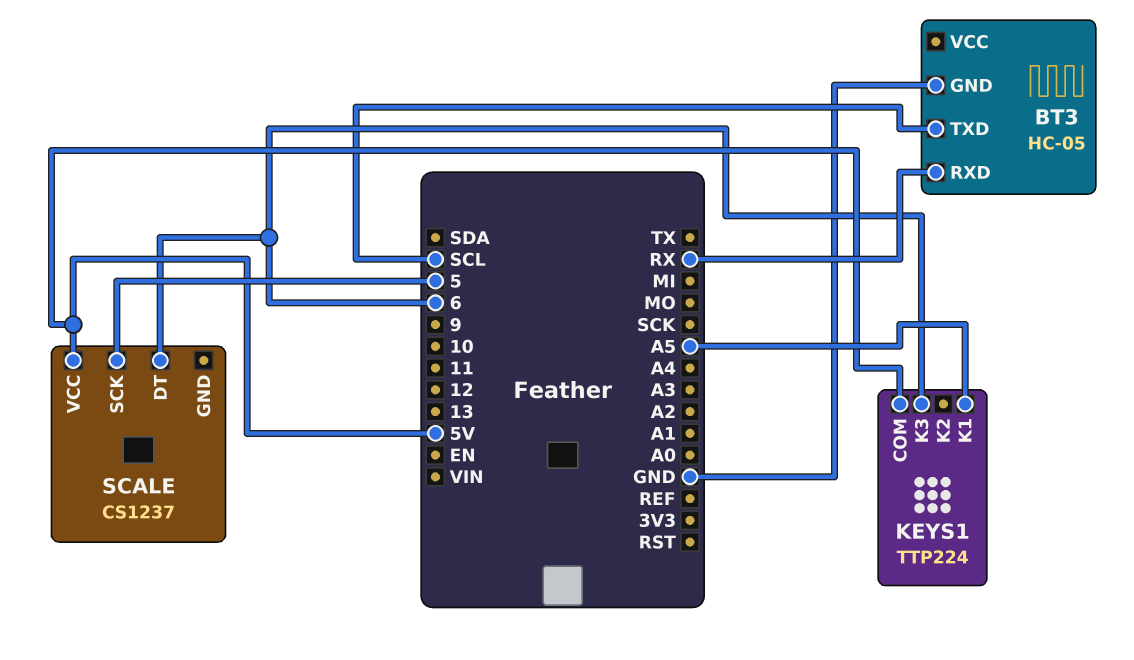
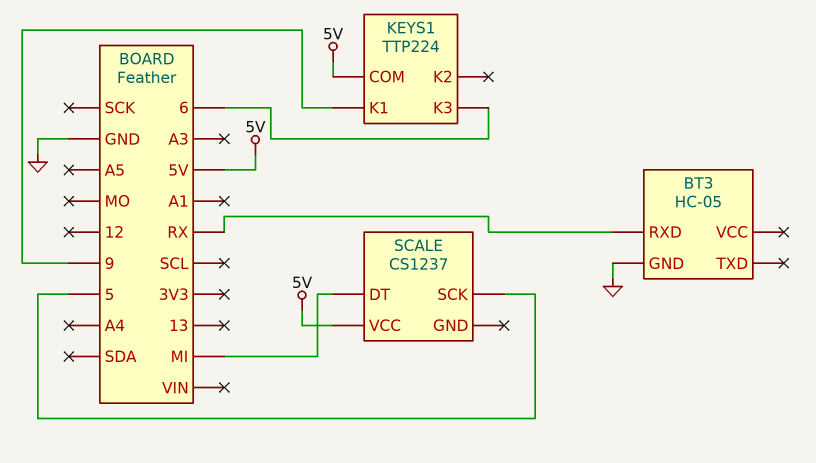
BT3 pin TXD: SCL -> none
KEYS1 pin K1: A5 -> 9
SCALE pin DT: 6 -> MI

